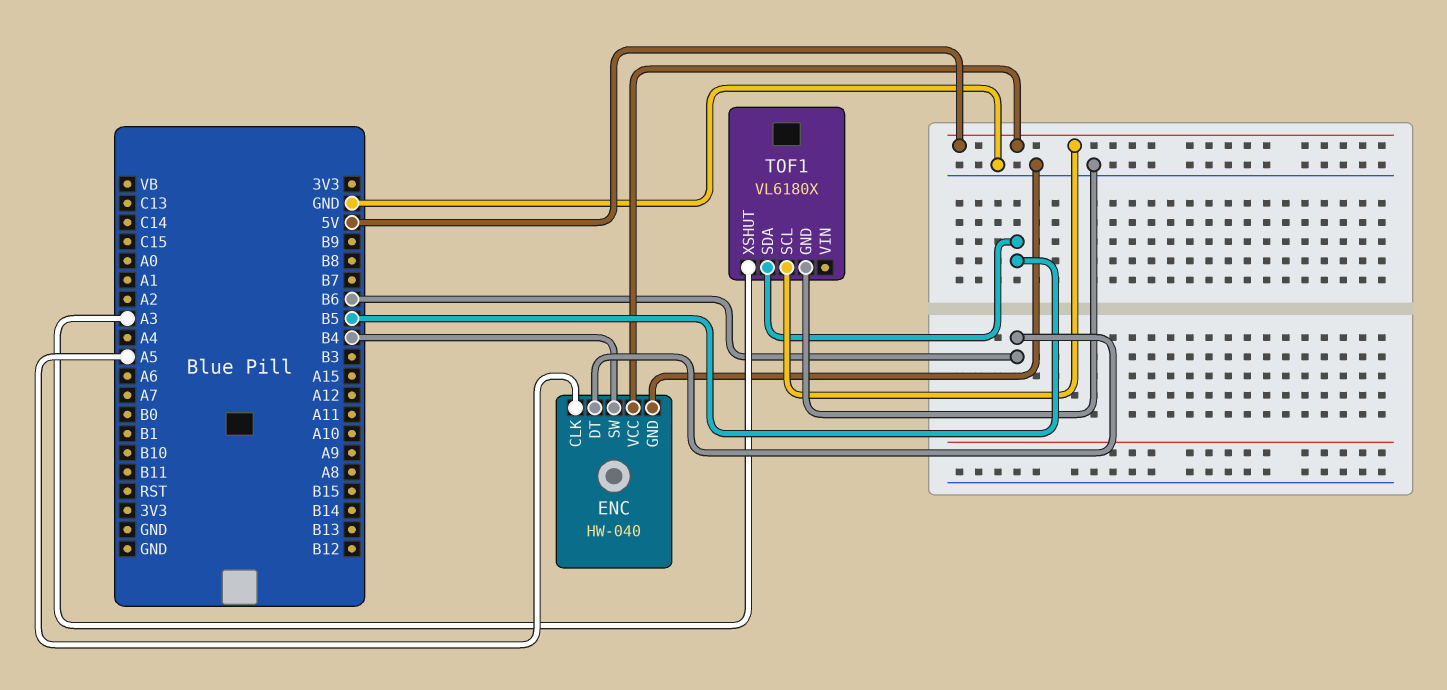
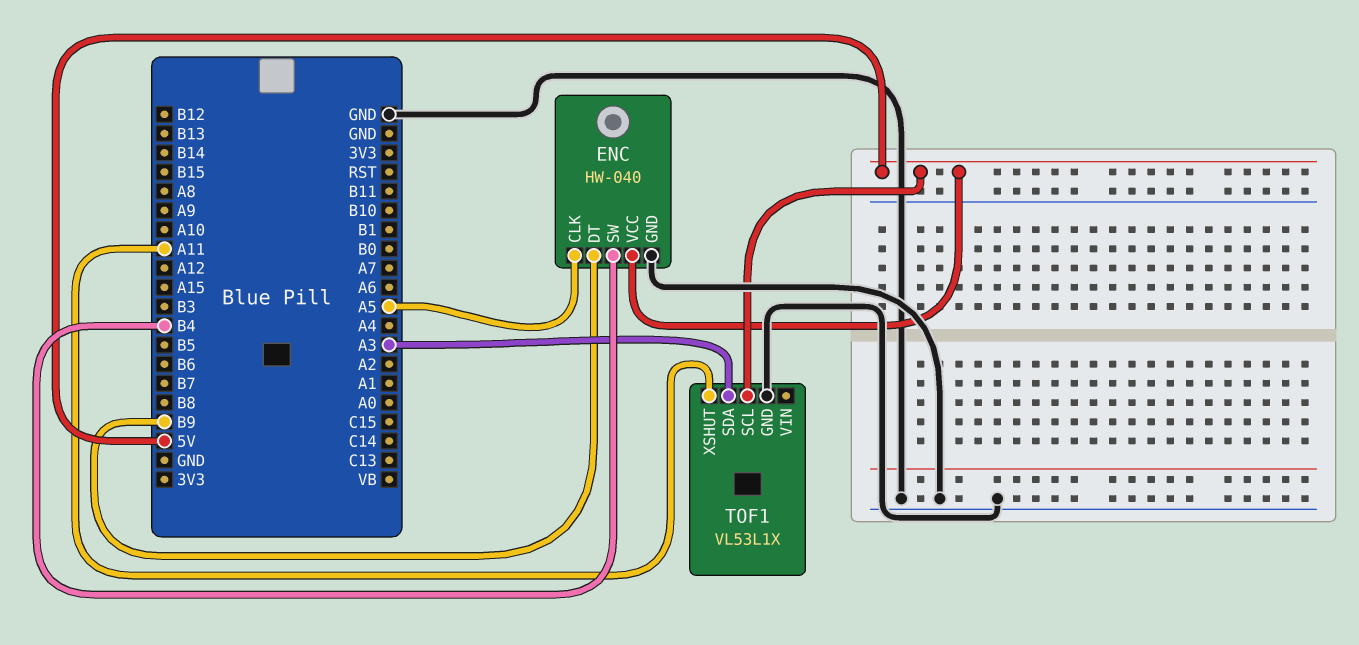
ENC pin DT: B6 -> B9
TOF1: VL6180X -> VL53L1X
TOF1 pin SDA: B5 -> A3
TOF1 pin XSHUT: A3 -> A11

